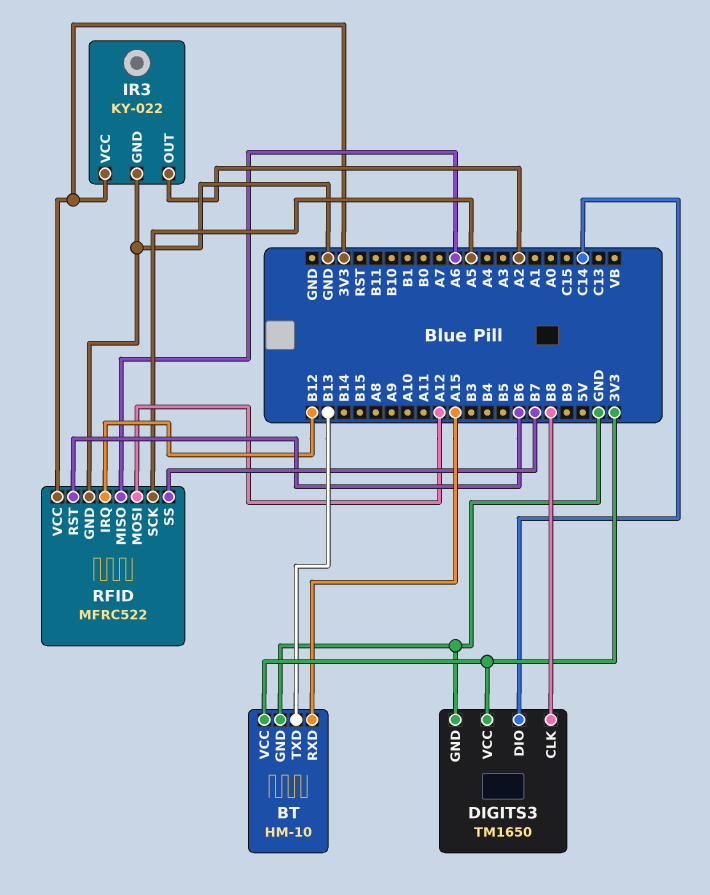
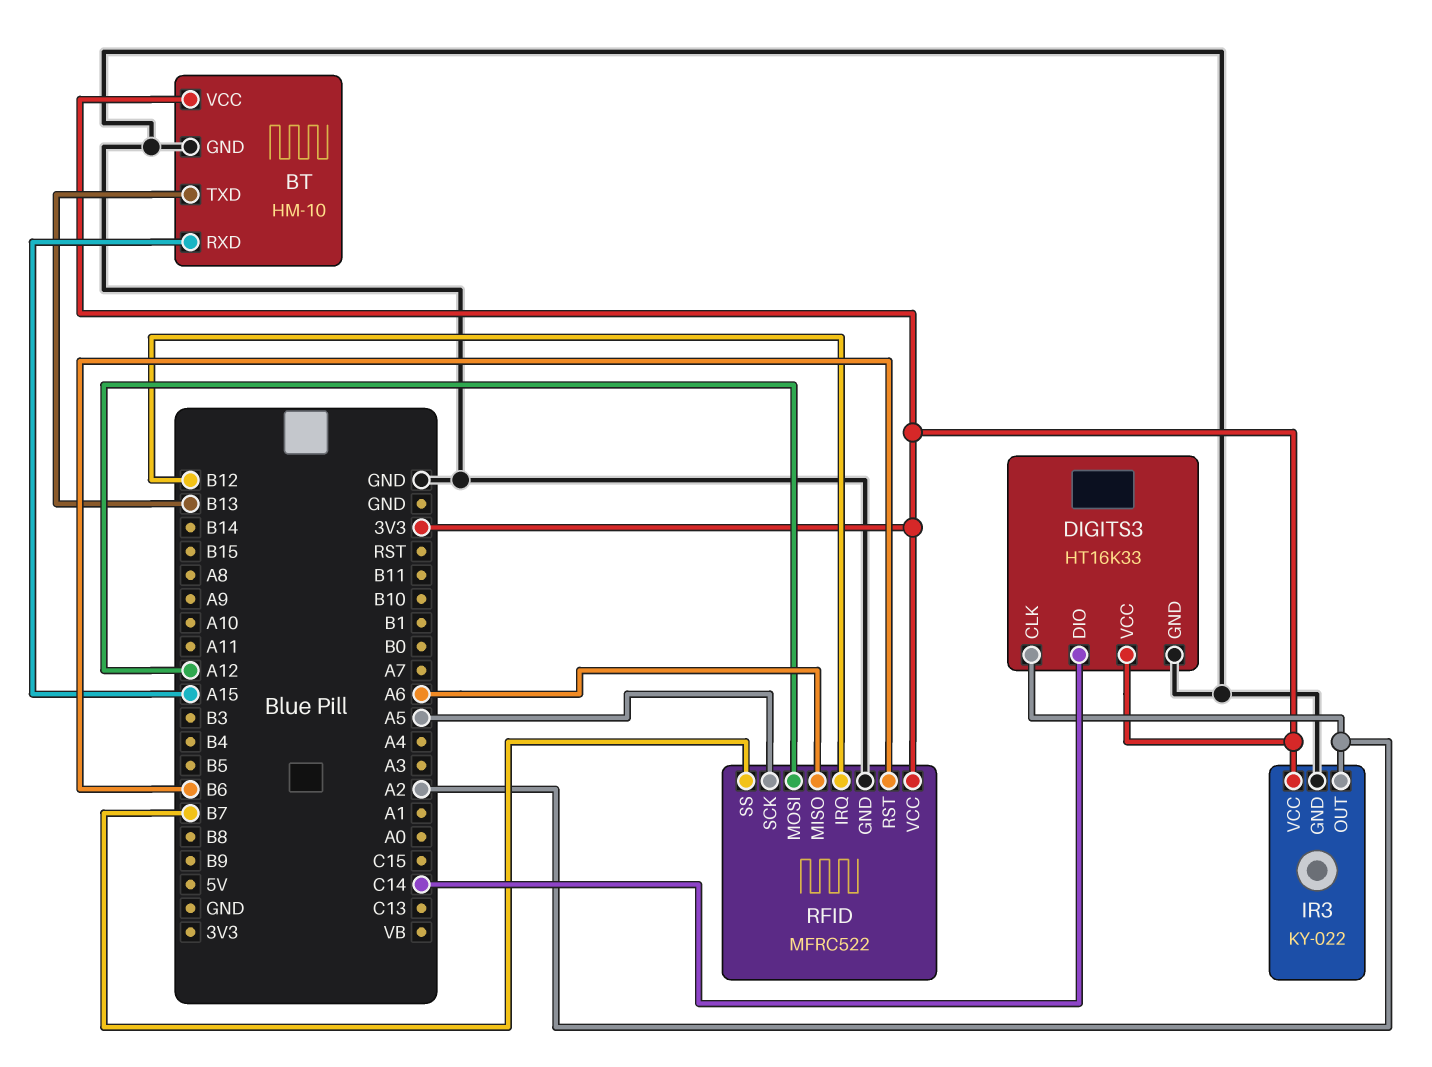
DIGITS3: TM1650 -> HT16K33
DIGITS3 pin CLK: B8 -> A2

